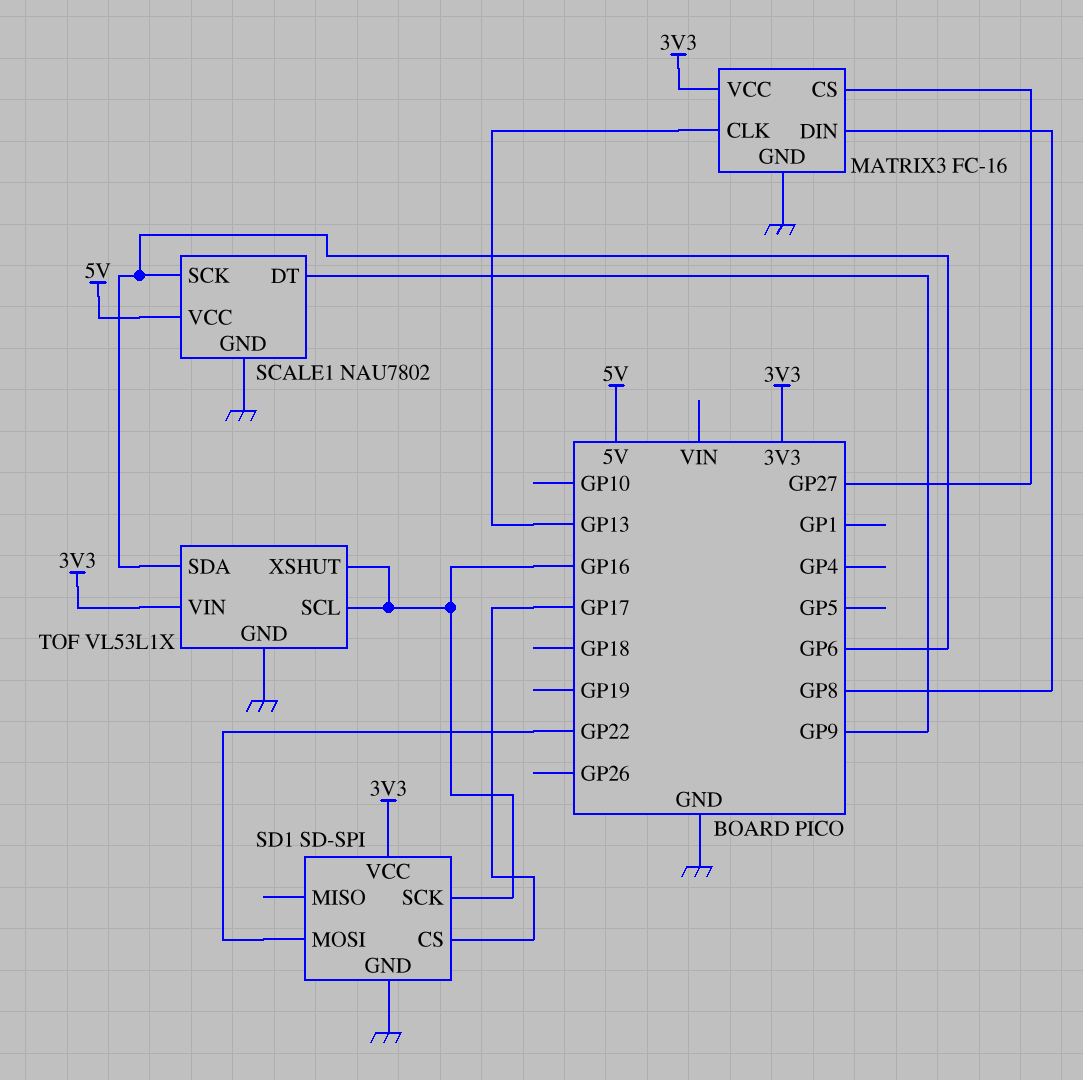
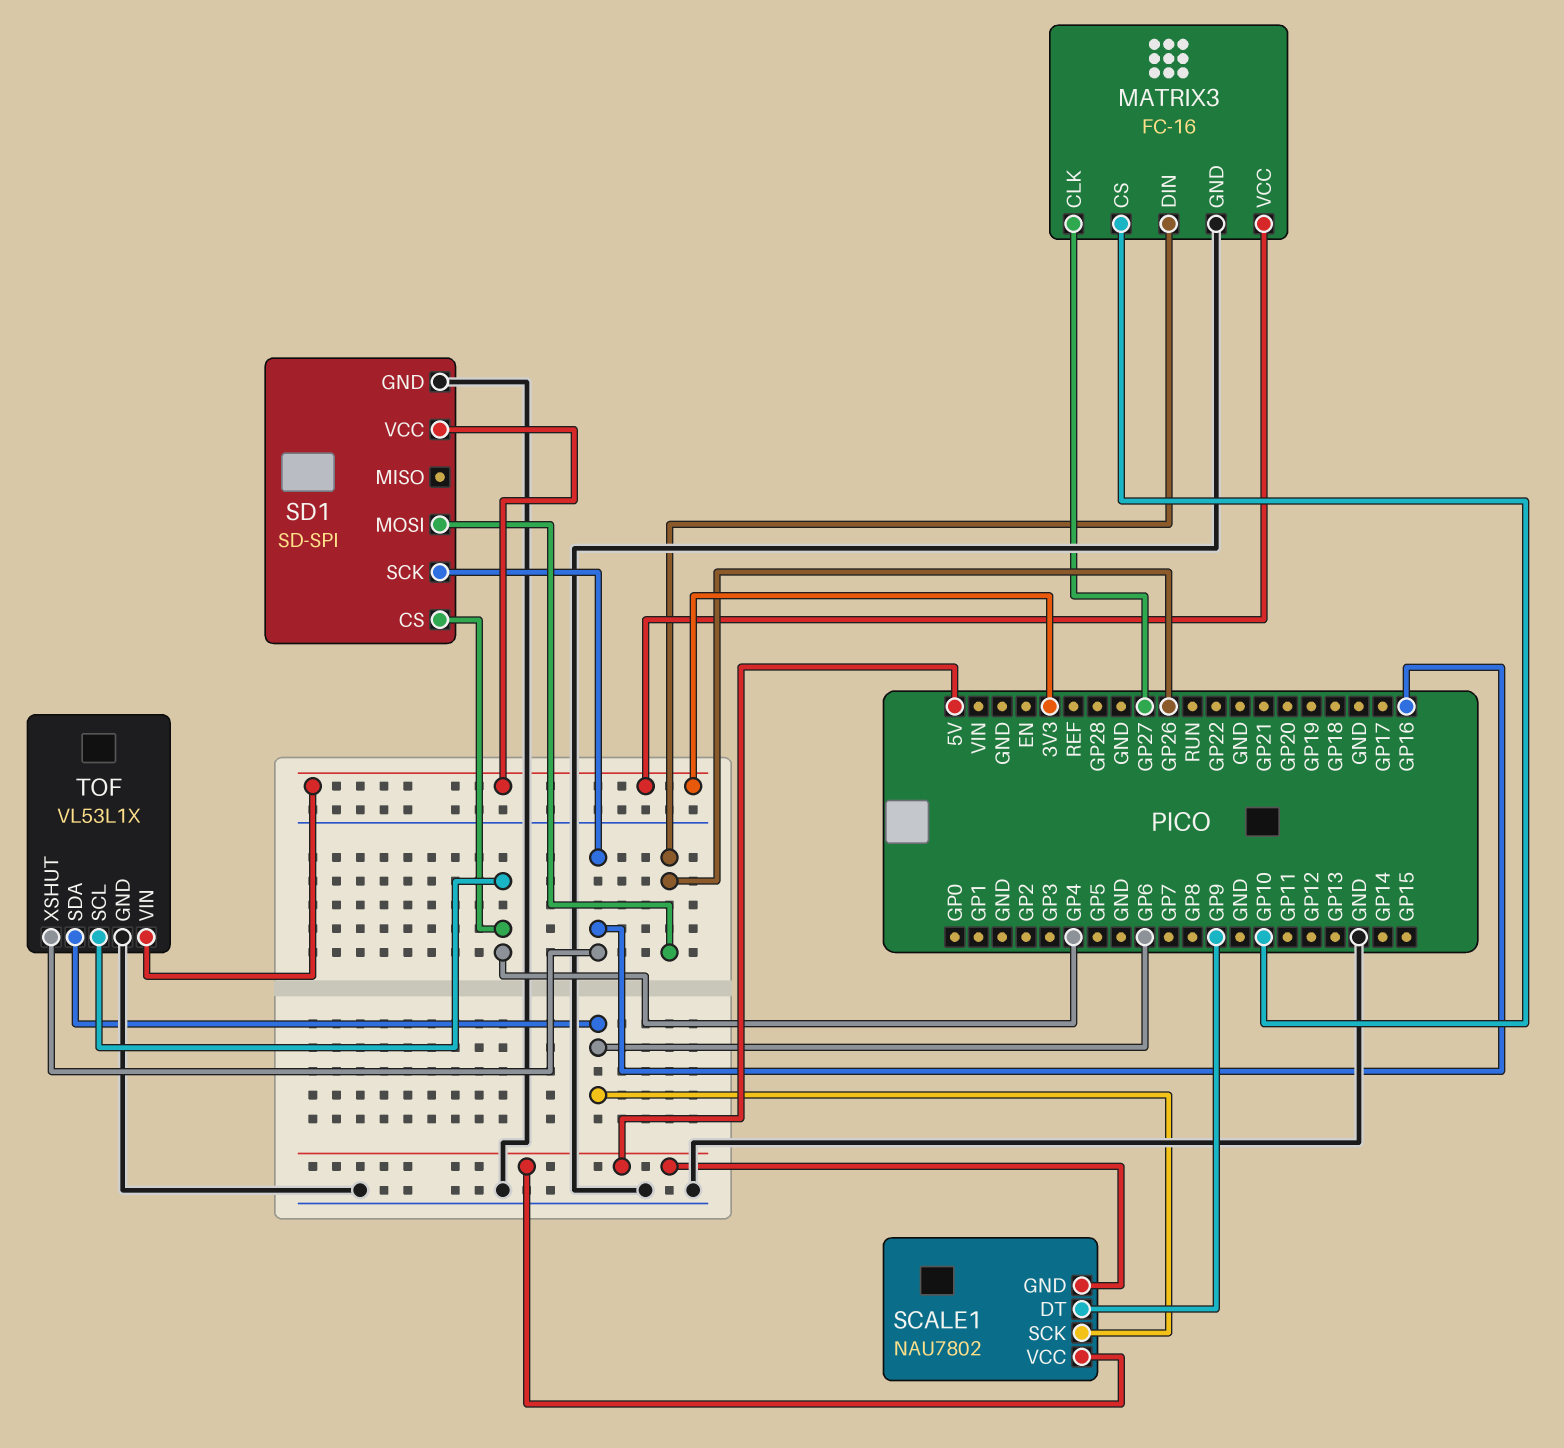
MATRIX3 pin CLK: GP13 -> GP27
MATRIX3 pin CS: GP27 -> GP10
MATRIX3 pin DIN: GP8 -> GP26
SCALE1 pin GND: GND -> 5V
SD1 pin CS: GP17 -> GP4
SD1 pin MOSI: GP22 -> GP26
TOF pin SCL: GP16 -> GP4

